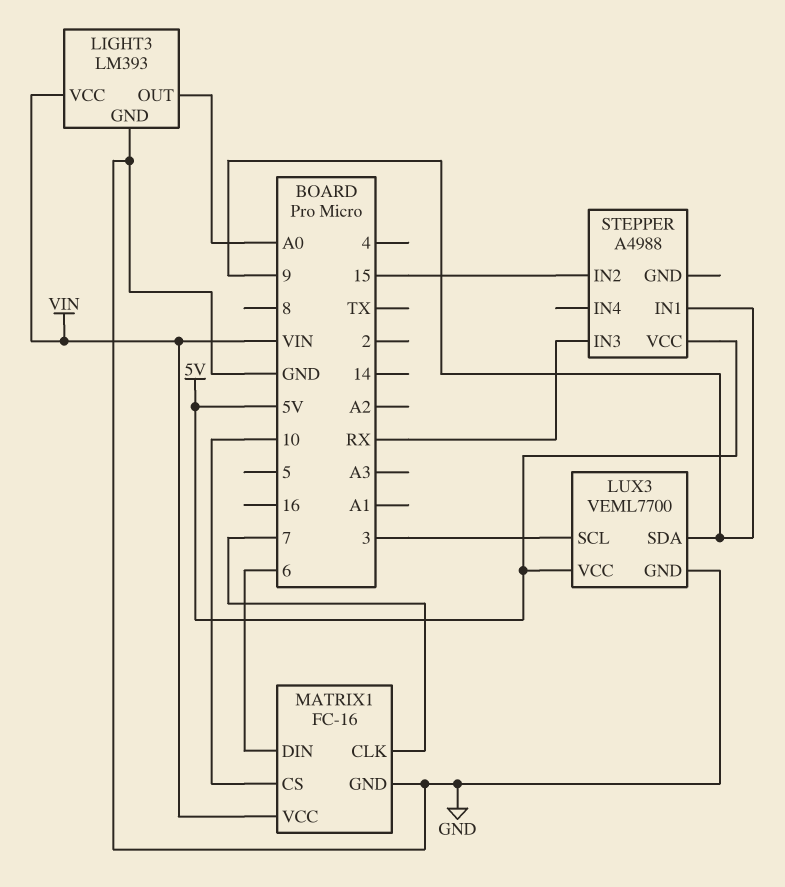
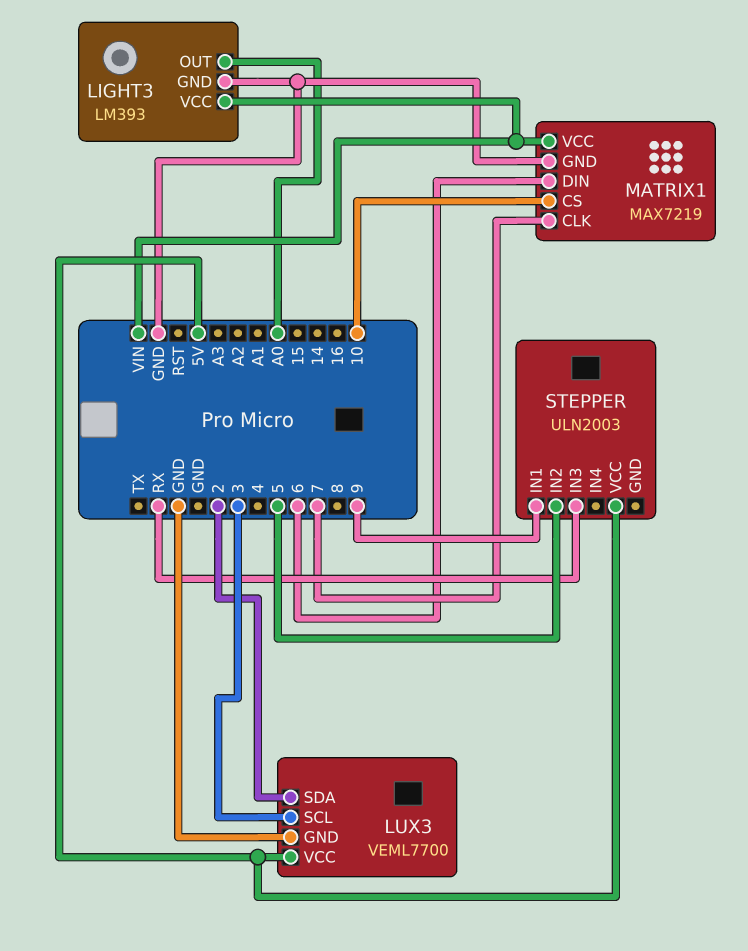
LUX3 pin SDA: 9 -> 2
MATRIX1: FC-16 -> MAX7219
STEPPER: A4988 -> ULN2003
STEPPER pin IN2: 15 -> 5

